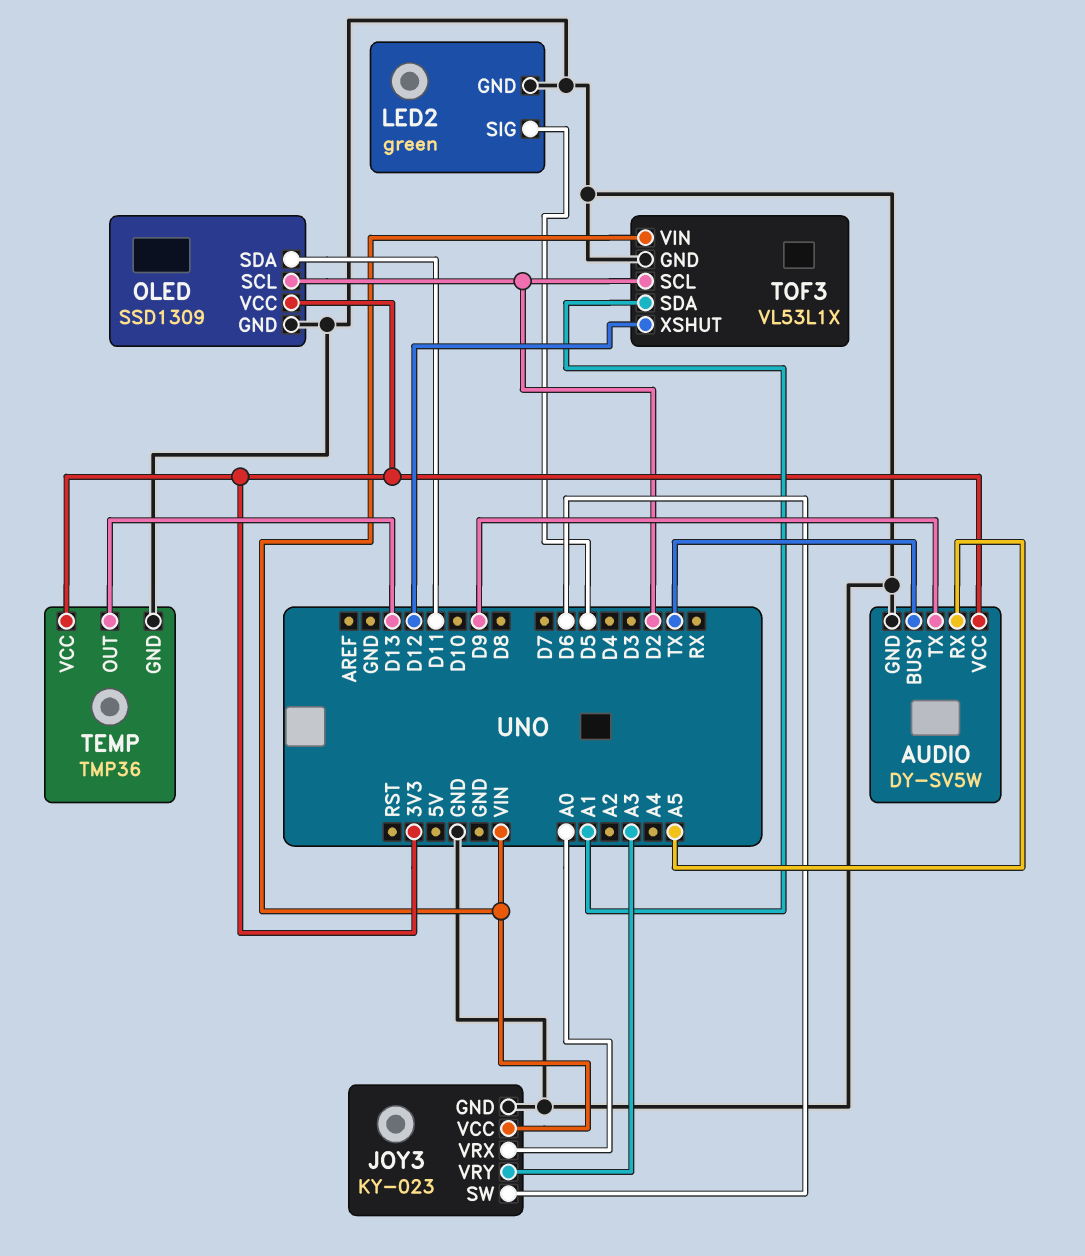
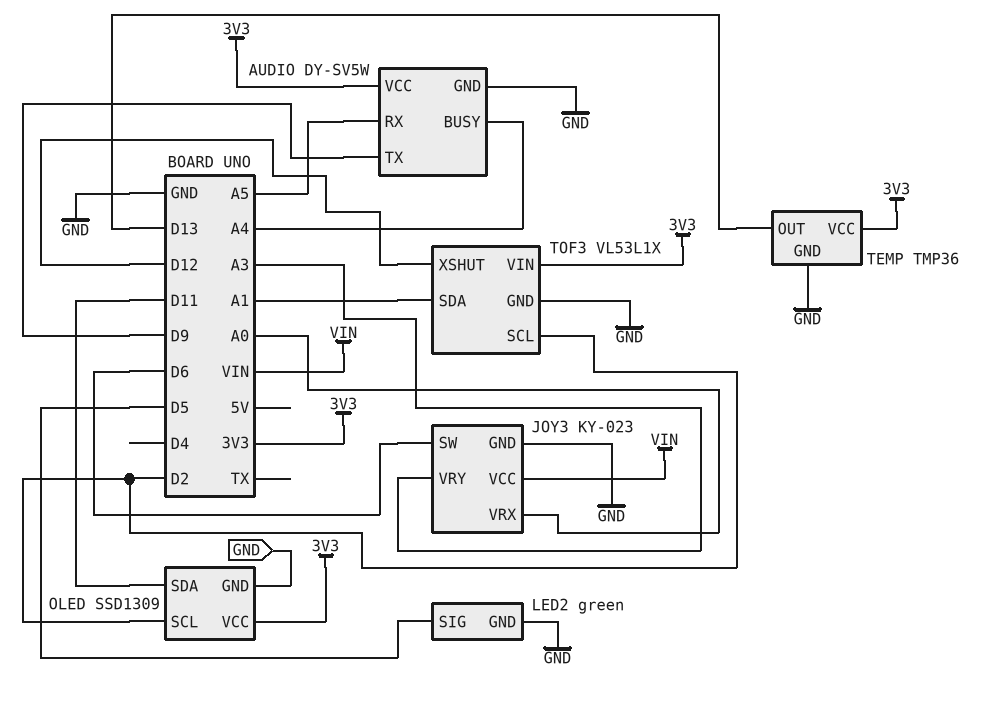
AUDIO pin BUSY: TX -> A4
TOF3 pin VIN: VIN -> 3V3

